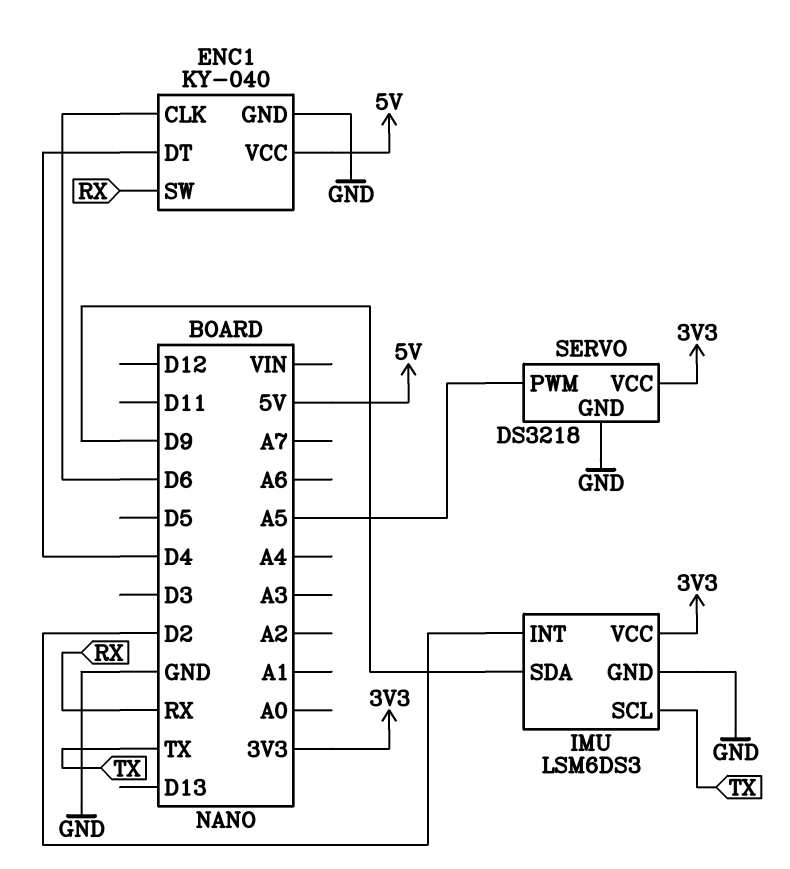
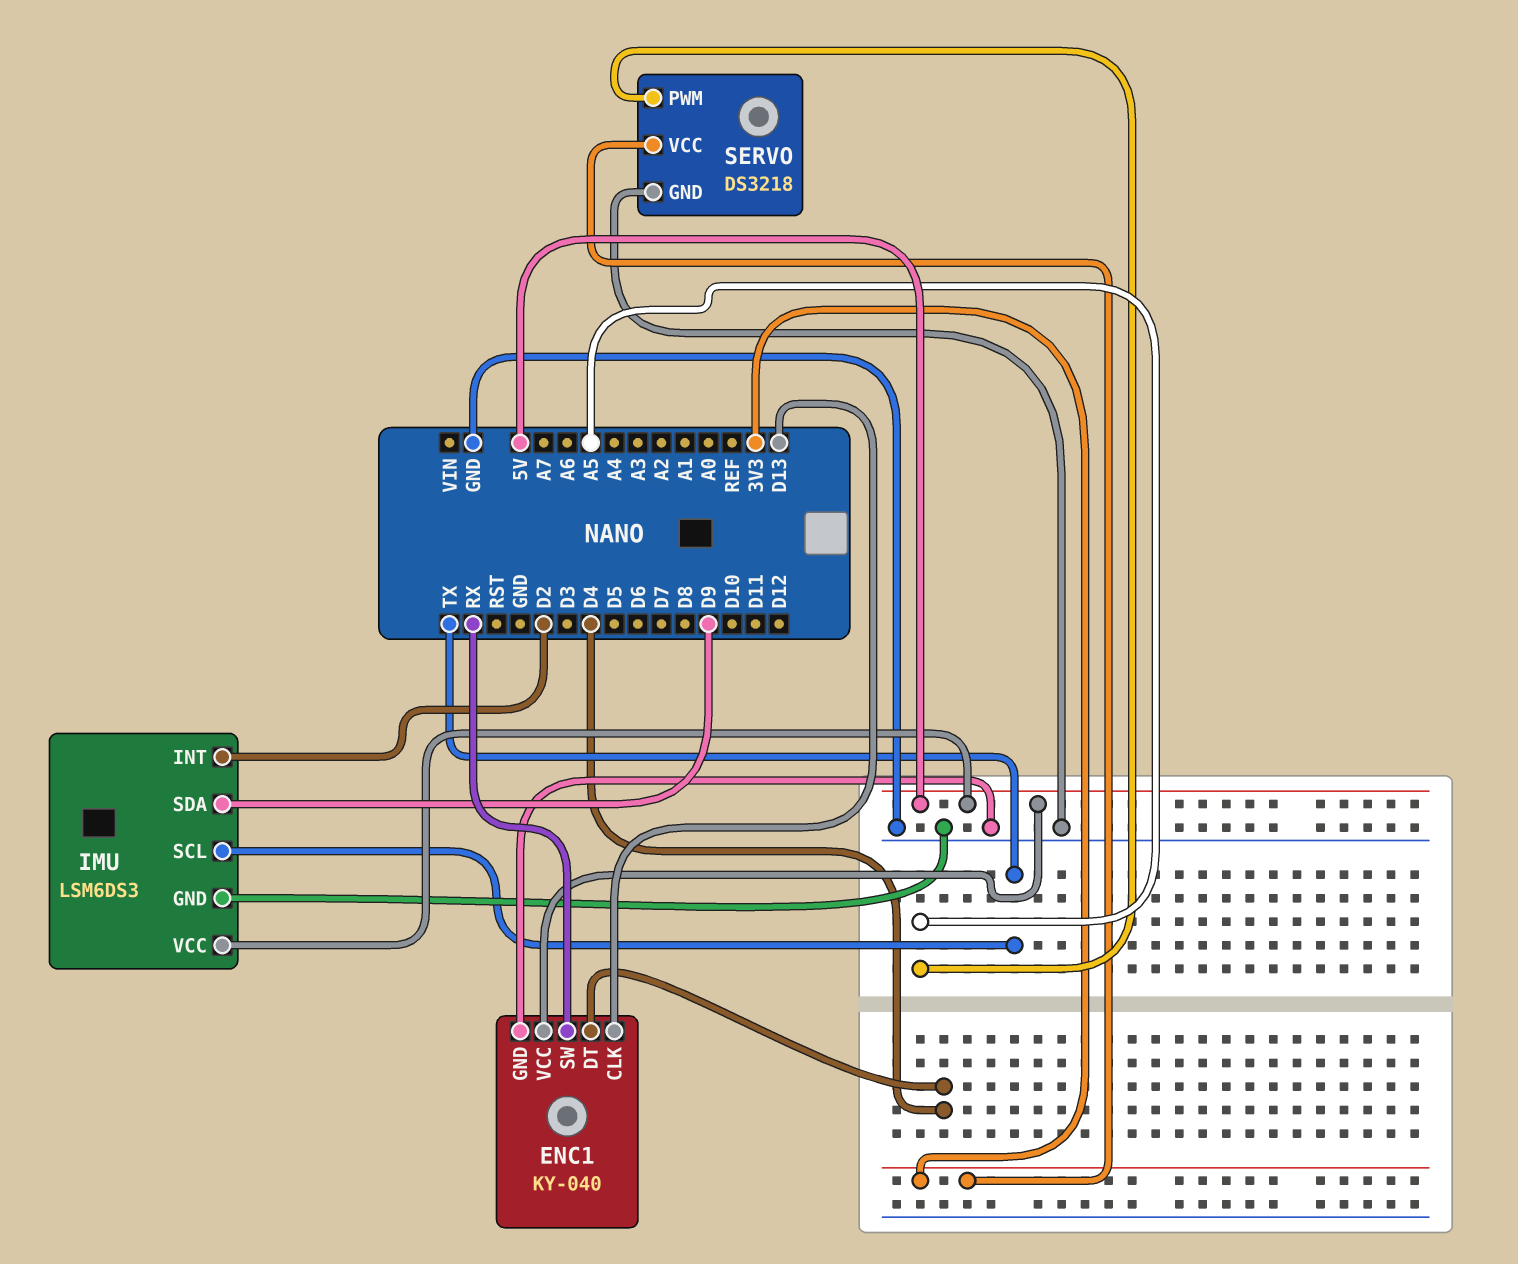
ENC1 pin CLK: D6 -> D13
IMU pin VCC: 3V3 -> 5V

